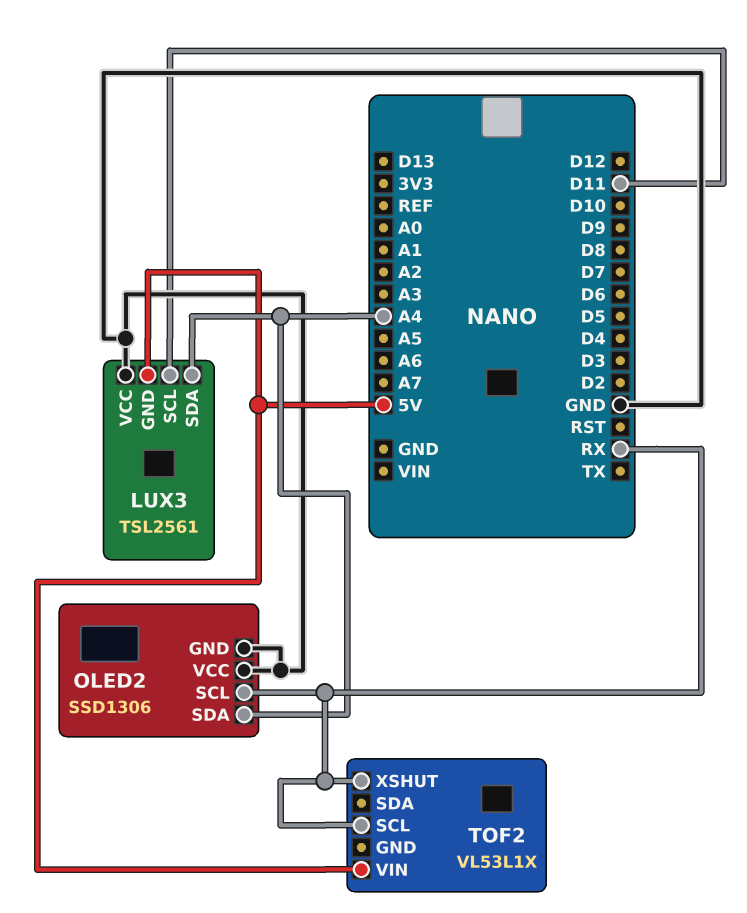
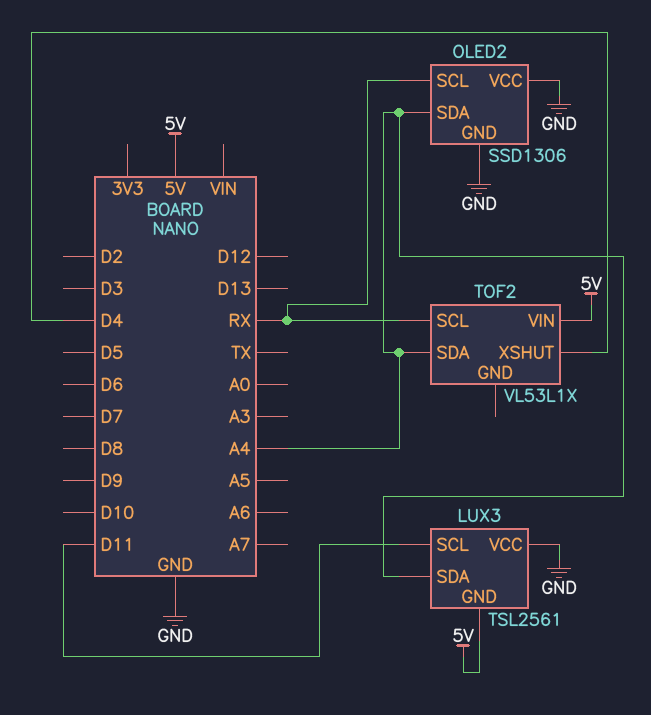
TOF2 pin SDA: none -> A4
TOF2 pin XSHUT: RX -> D4

